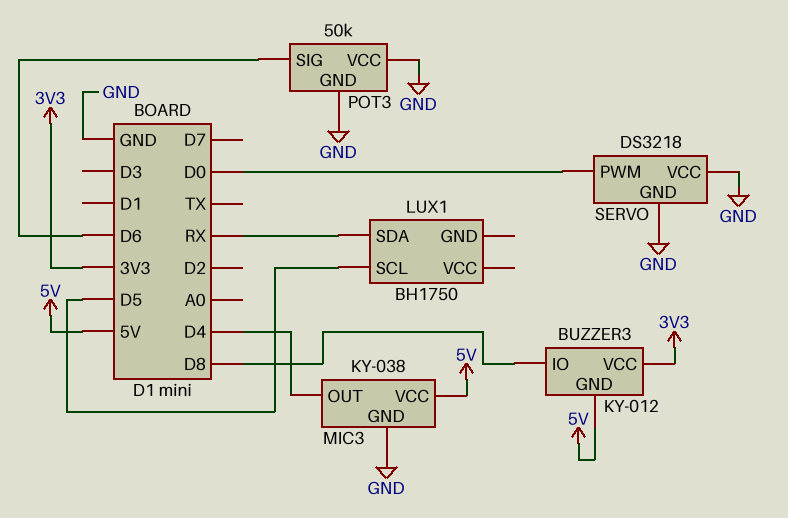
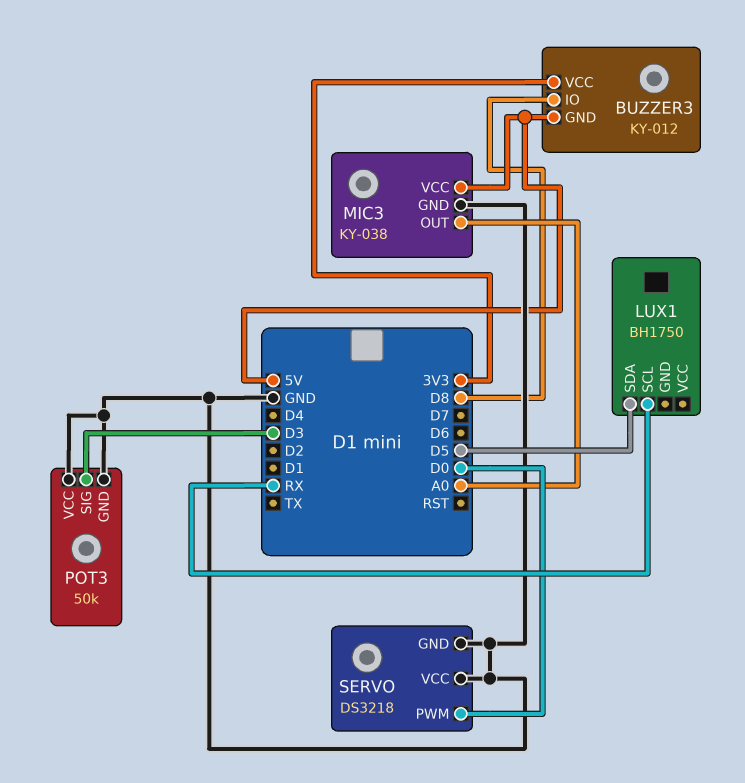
LUX1 pin SCL: D5 -> RX
LUX1 pin SDA: RX -> D5
MIC3 pin OUT: D4 -> A0
POT3 pin SIG: D6 -> D3

